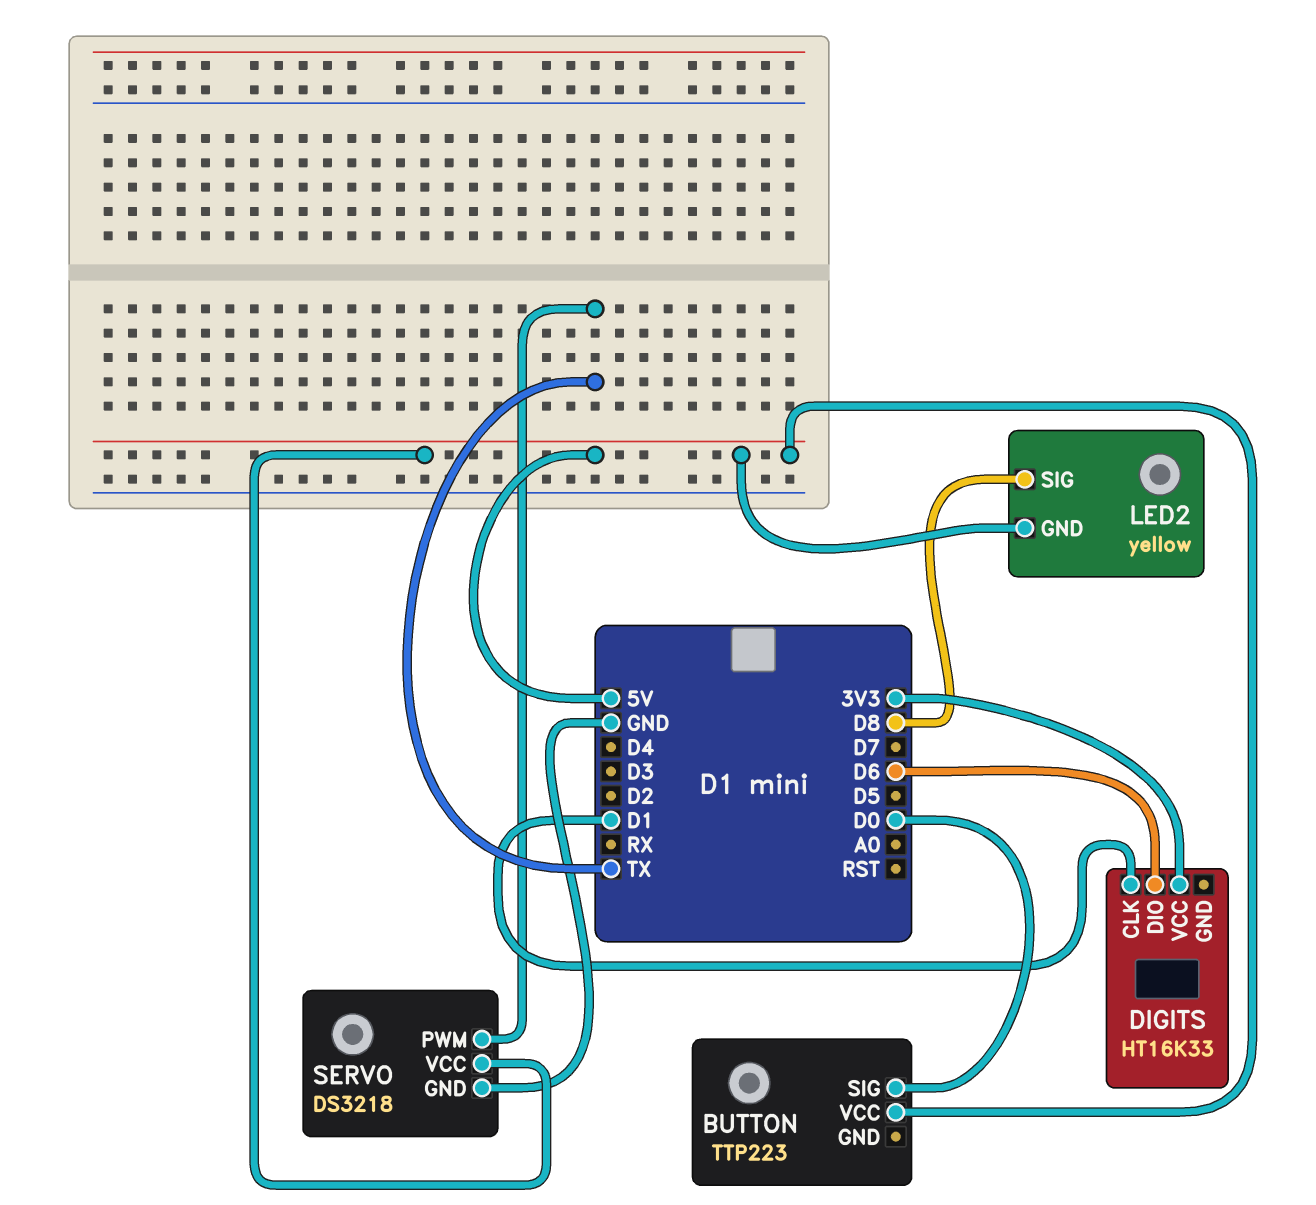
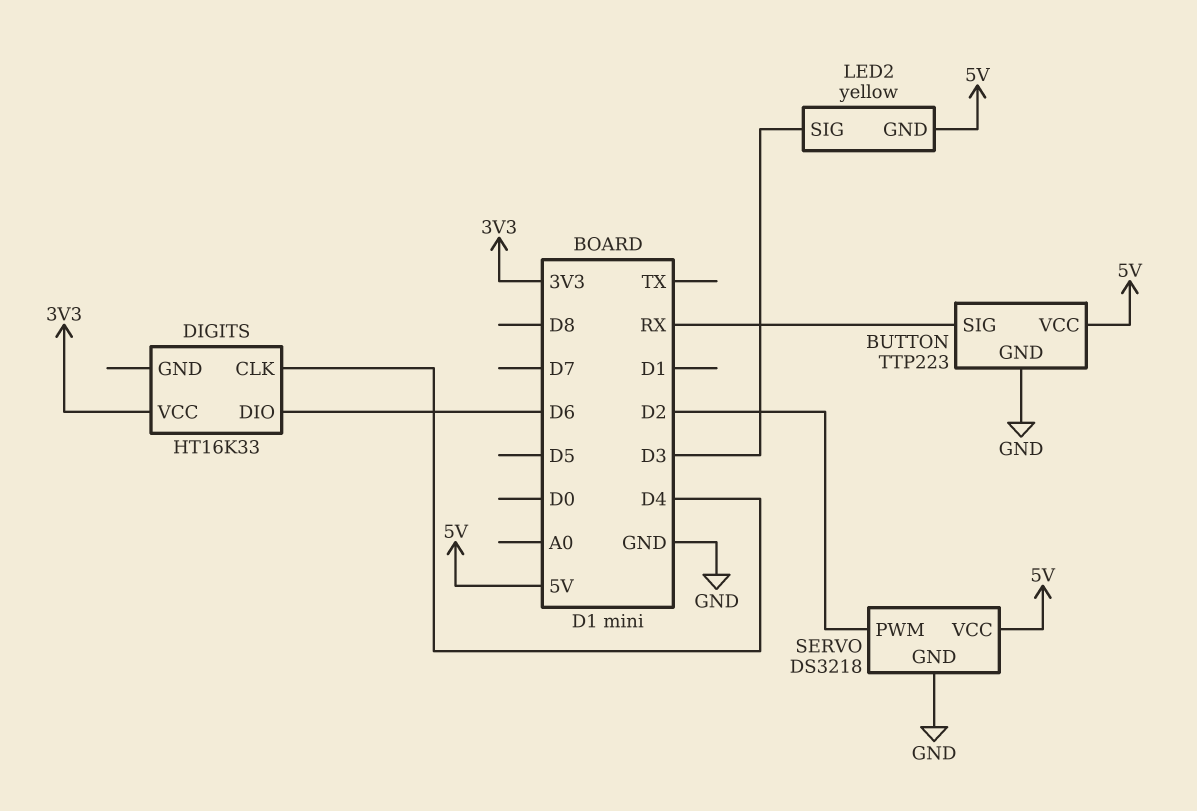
BUTTON pin GND: none -> GND
BUTTON pin SIG: D0 -> RX
DIGITS pin CLK: D1 -> D4
LED2 pin SIG: D8 -> D3
SERVO pin PWM: TX -> D2

